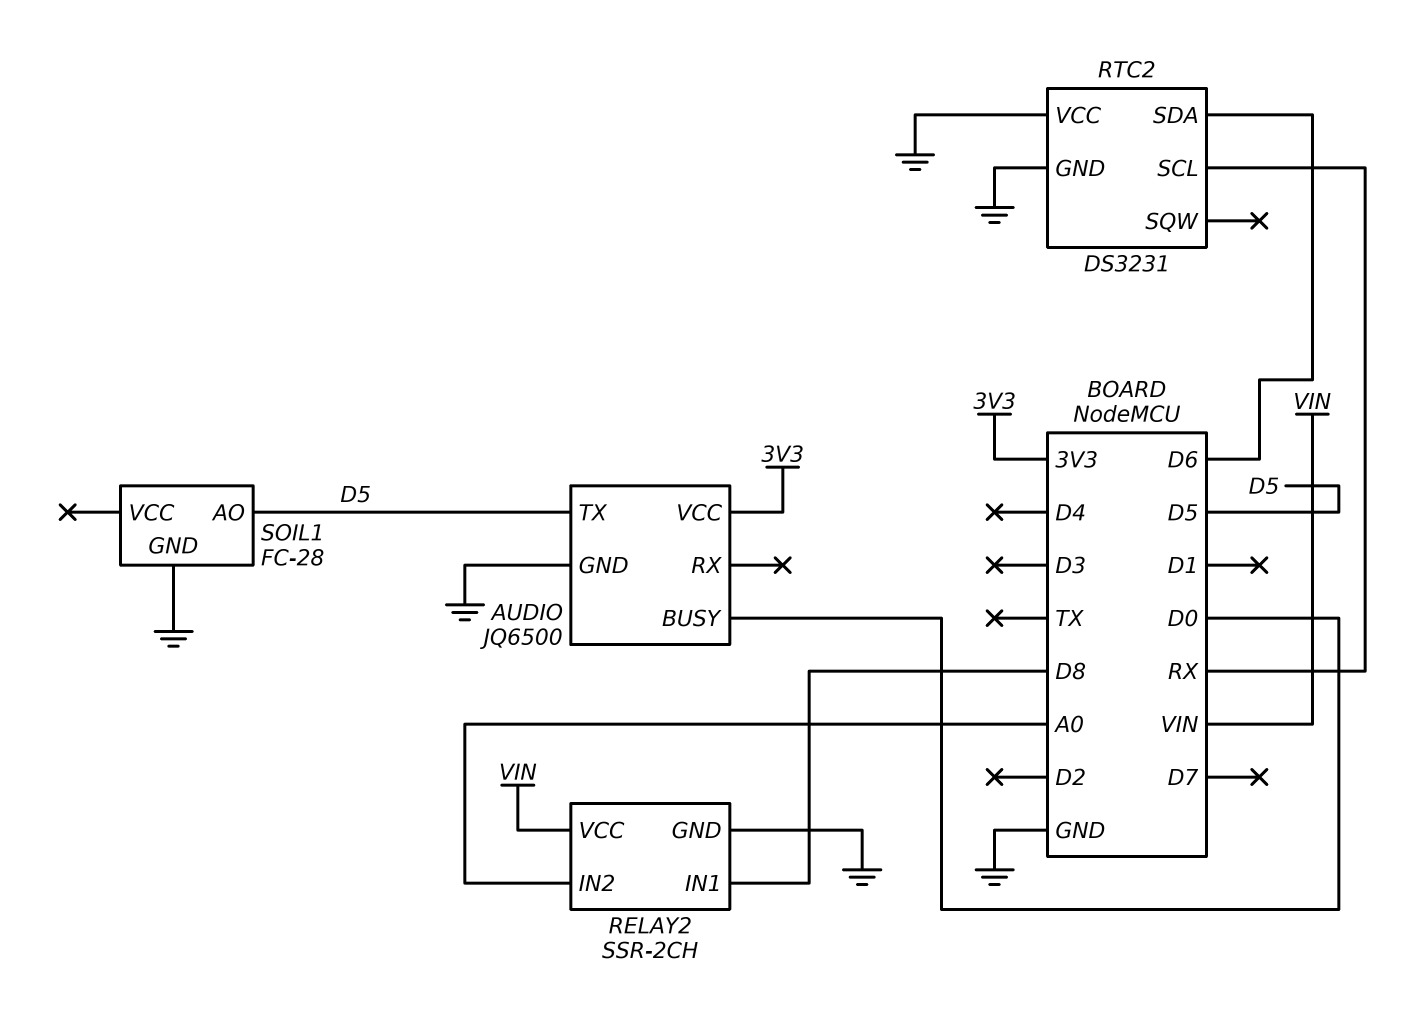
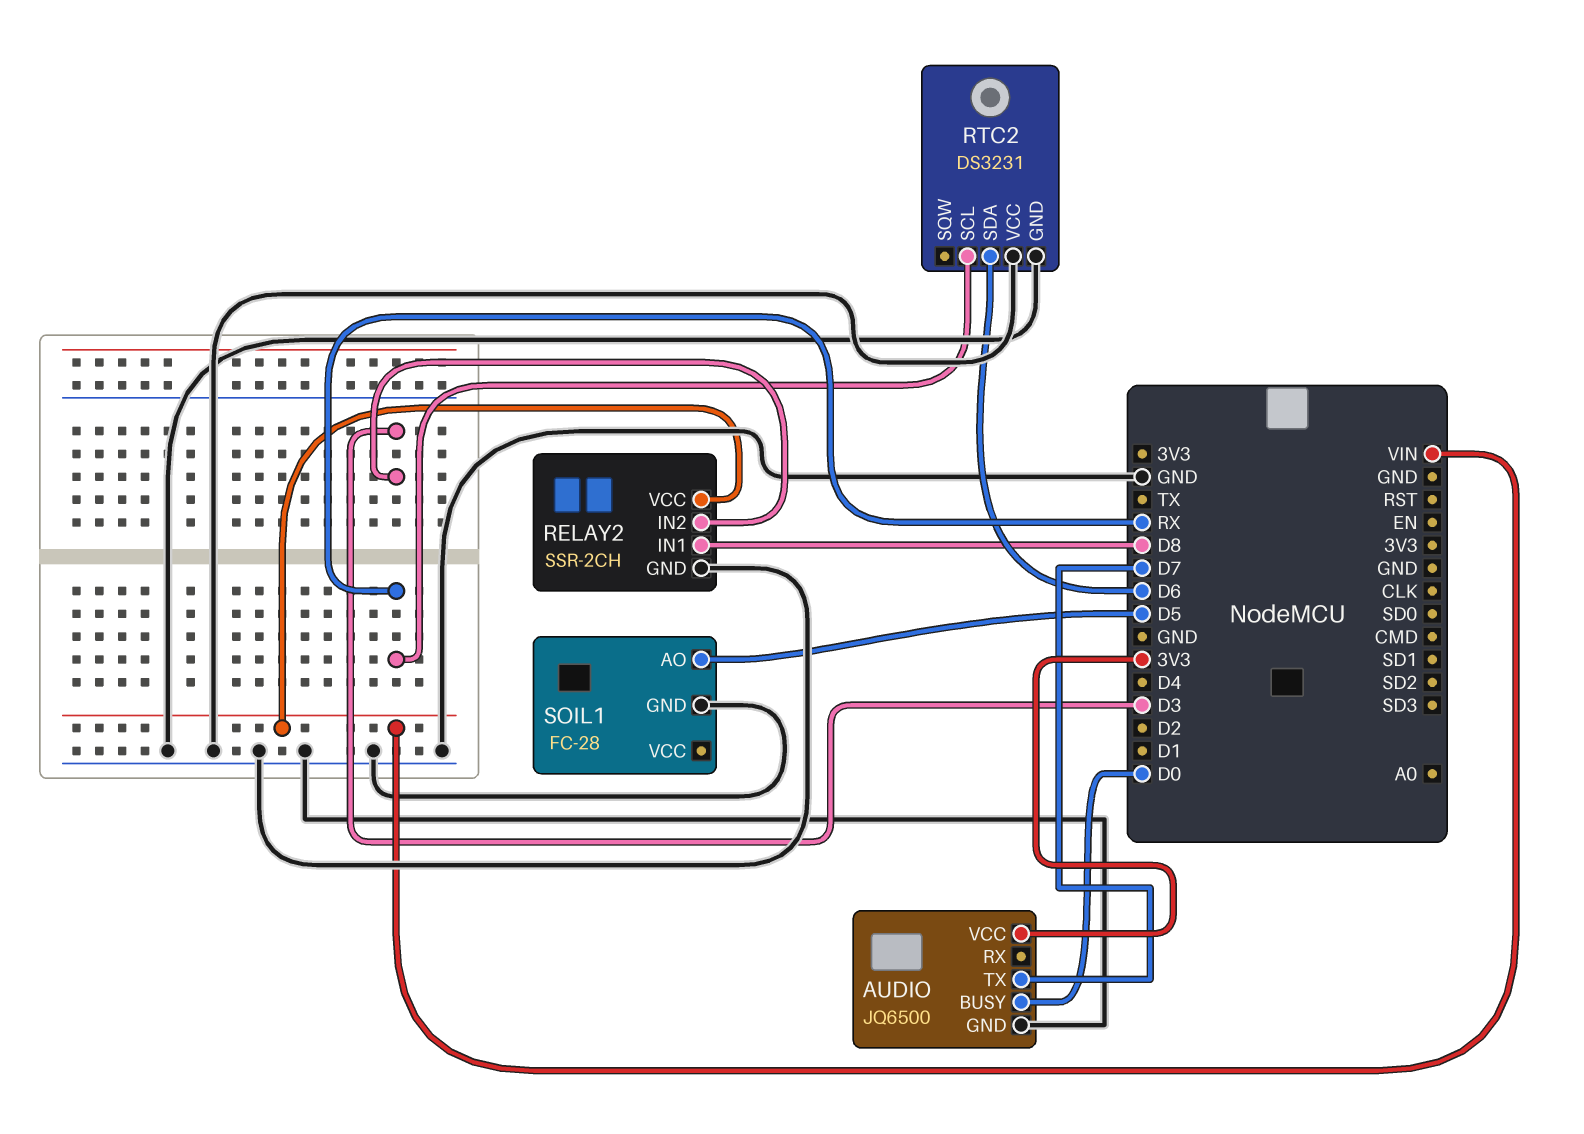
AUDIO pin TX: D5 -> D7
RELAY2 pin IN2: A0 -> D3

